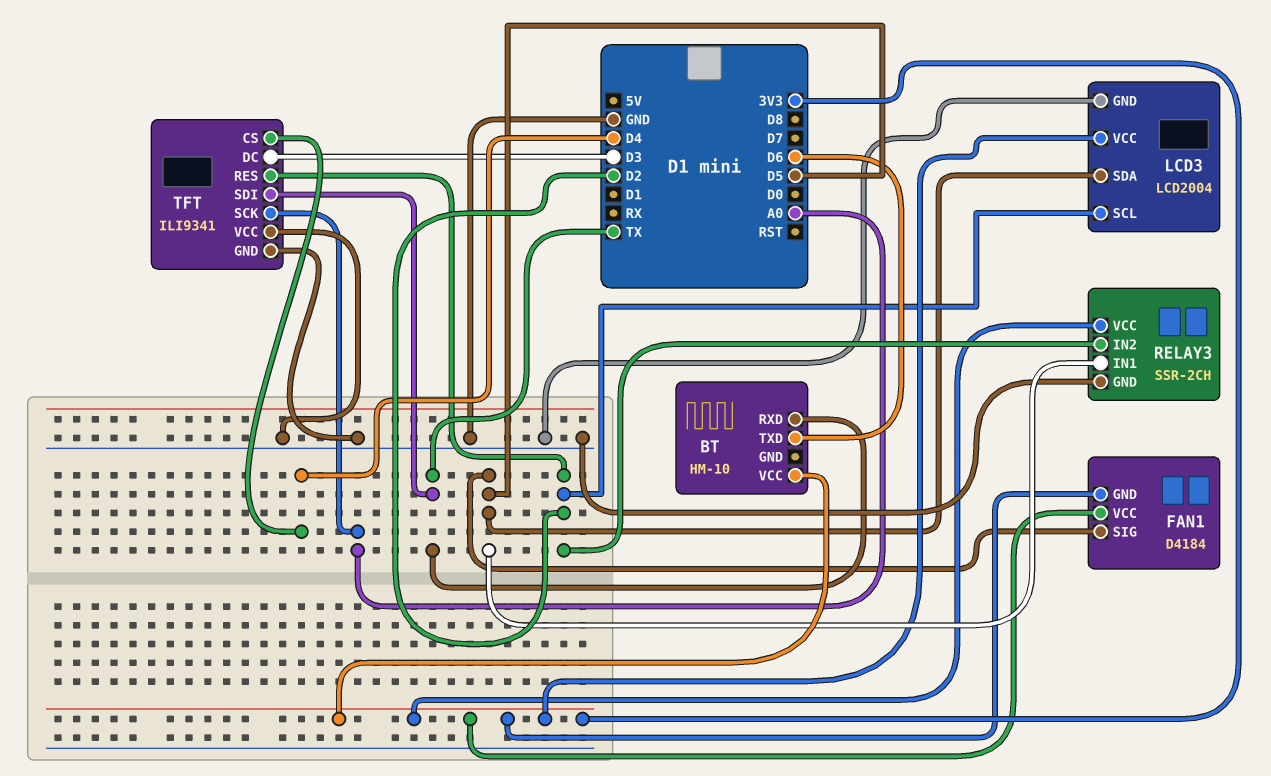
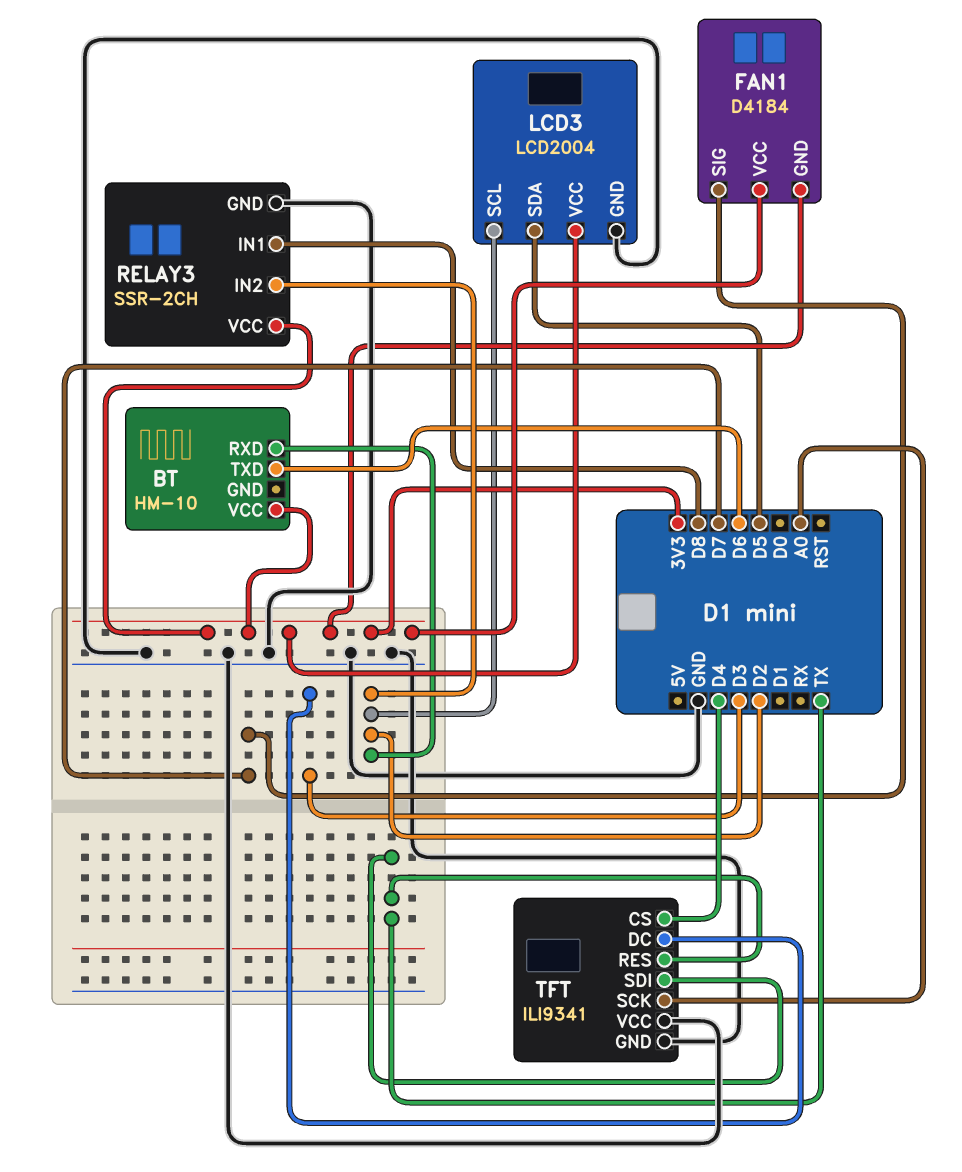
BT pin RXD: TX -> D2
FAN1 pin SIG: D5 -> D7
RELAY3 pin IN1: D5 -> D8
TFT pin RES: D2 -> TX

